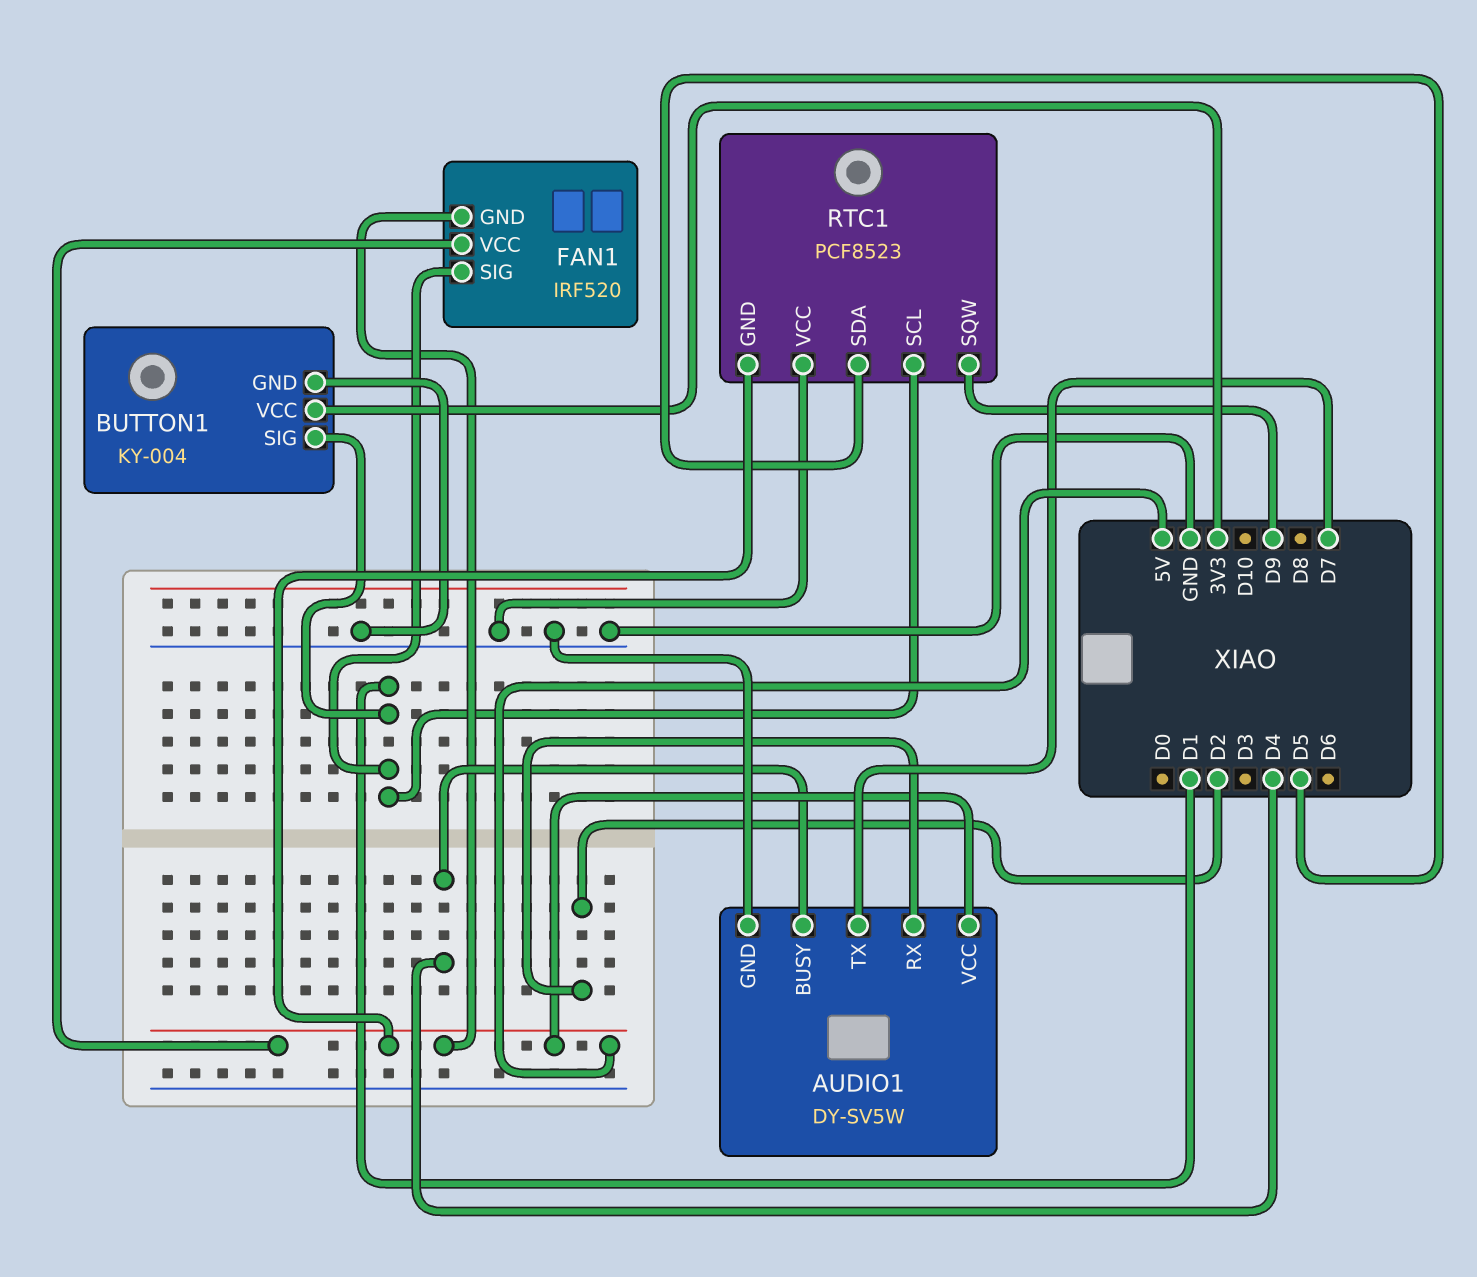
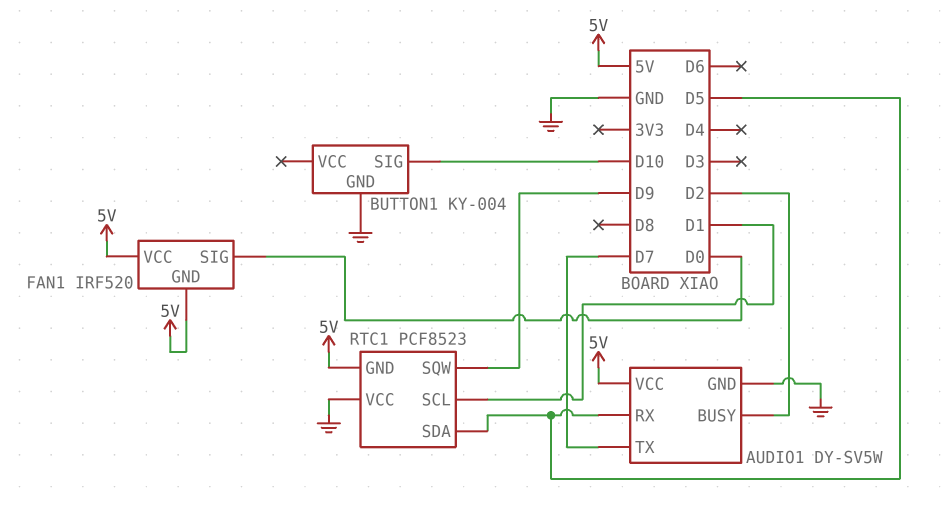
AUDIO1 pin BUSY: D4 -> D2
AUDIO1 pin RX: D2 -> D5
BUTTON1 pin SIG: D1 -> D10
BUTTON1 pin VCC: 3V3 -> none
FAN1 pin SIG: D1 -> D0

